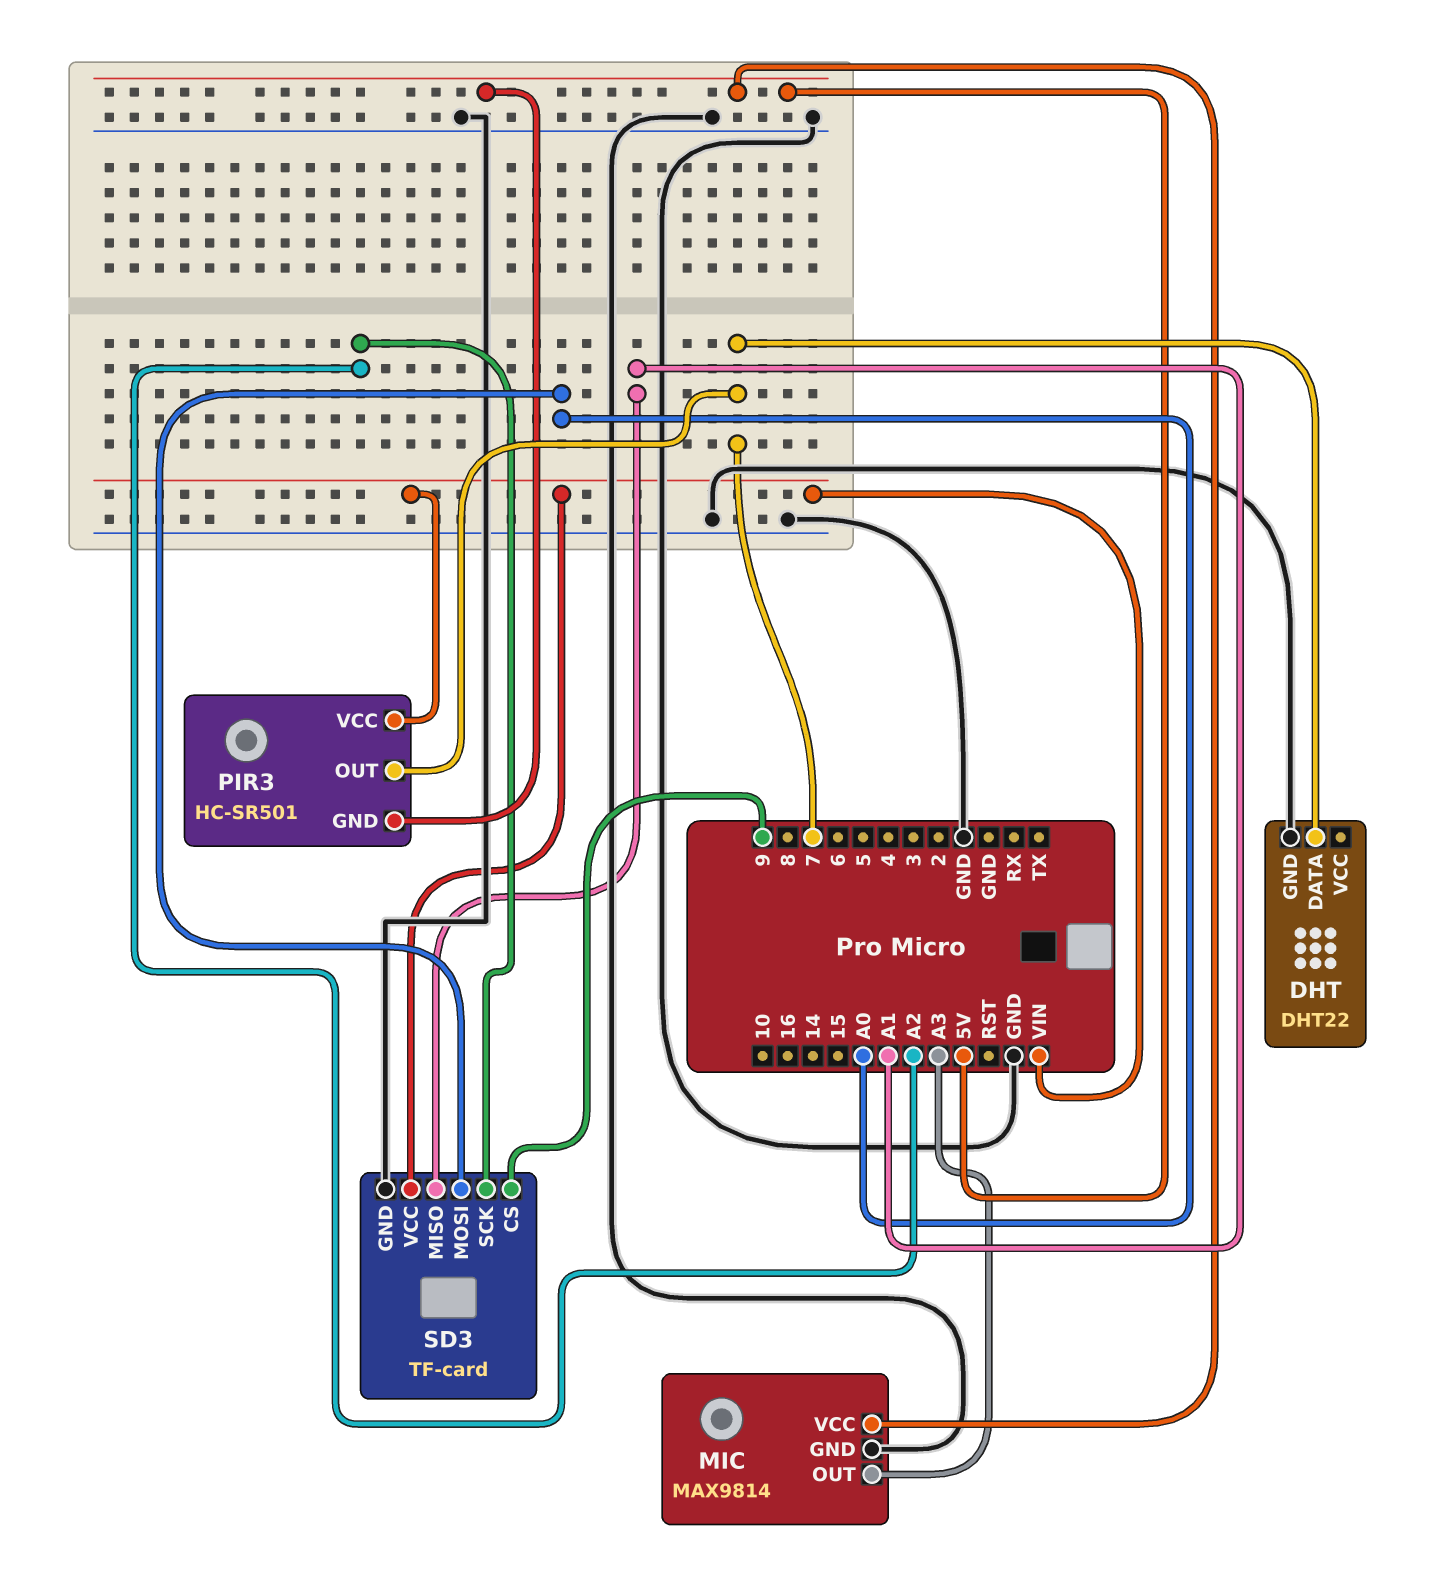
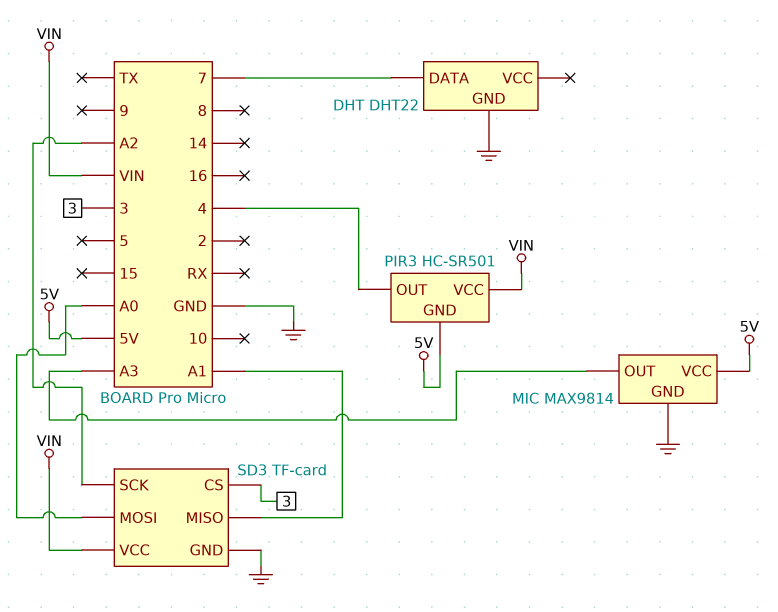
PIR3 pin OUT: 7 -> 4
SD3 pin CS: 9 -> 3

